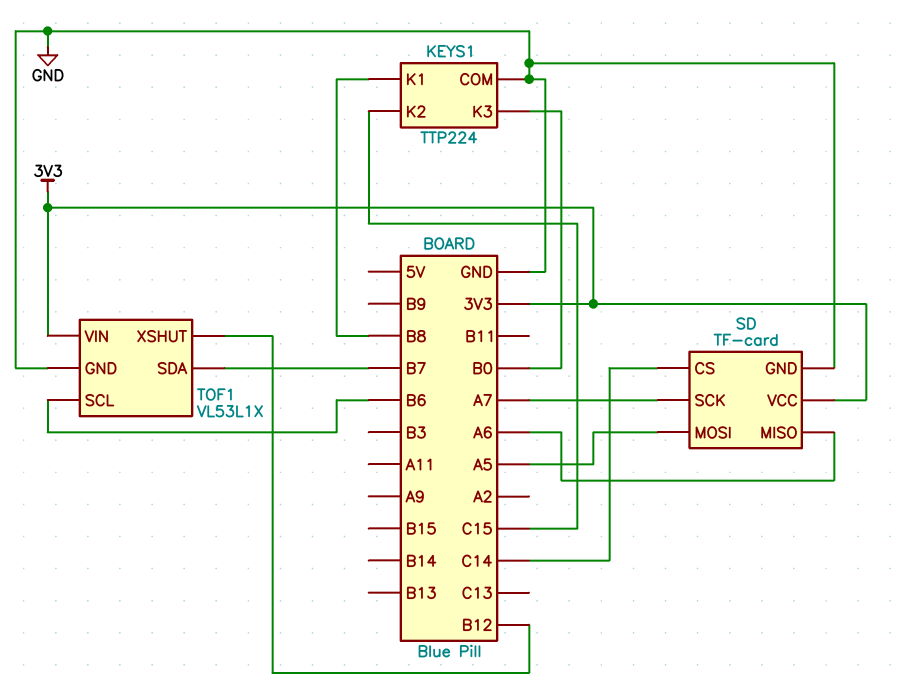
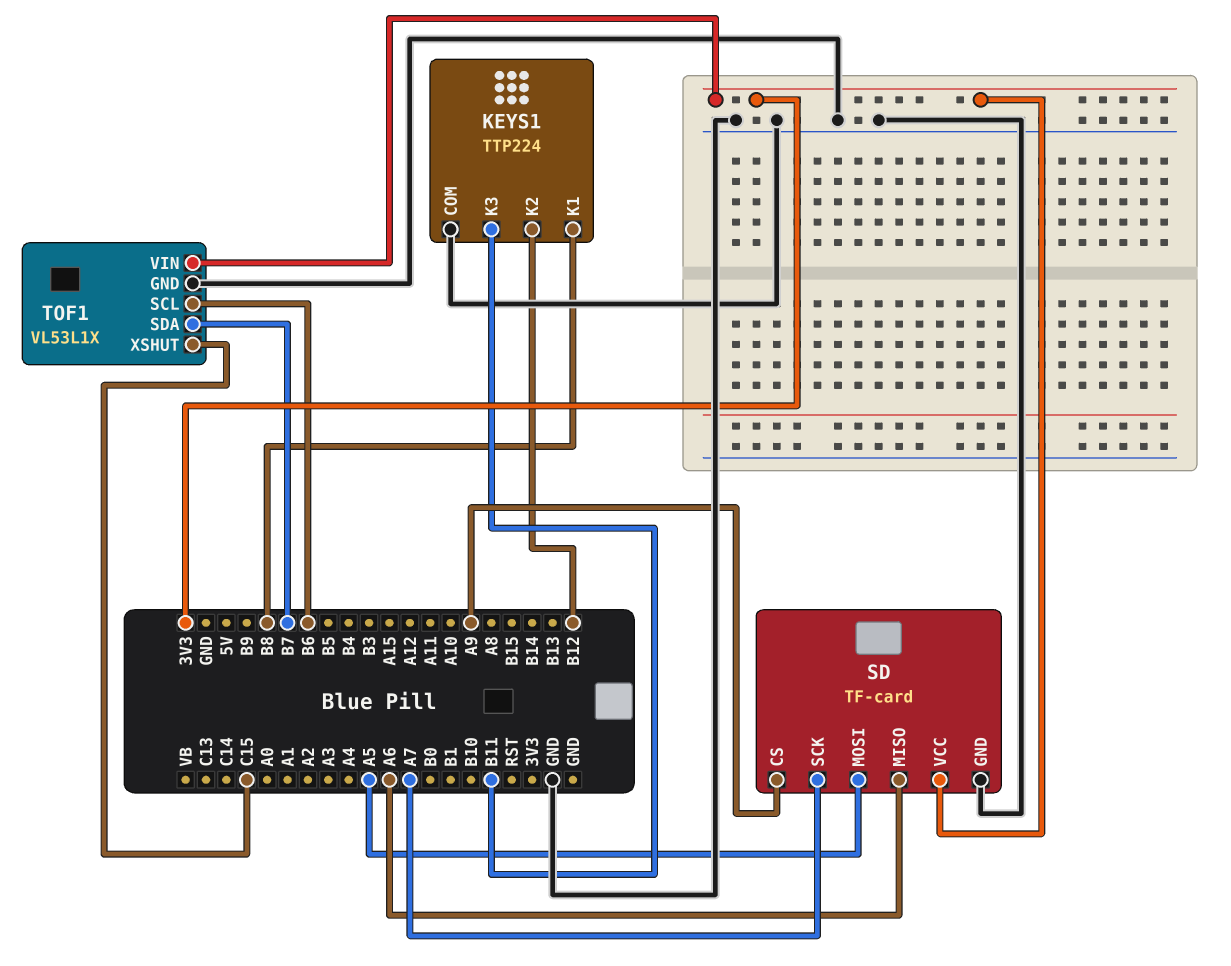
KEYS1 pin K2: C15 -> B12
KEYS1 pin K3: B0 -> B11
SD pin CS: C14 -> A9
TOF1 pin XSHUT: B12 -> C15

